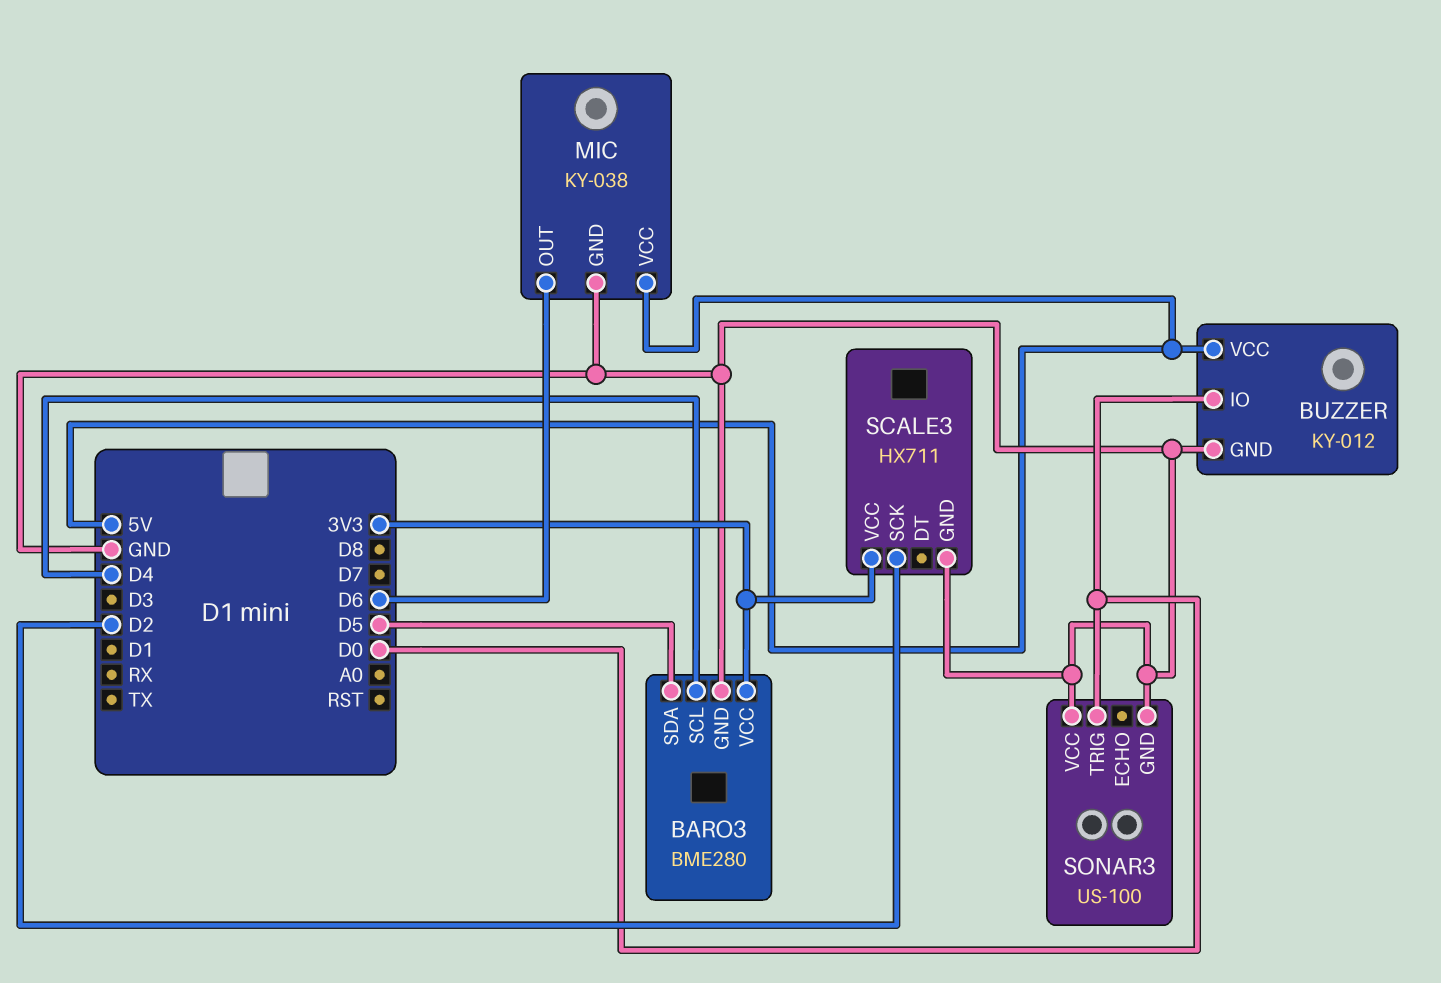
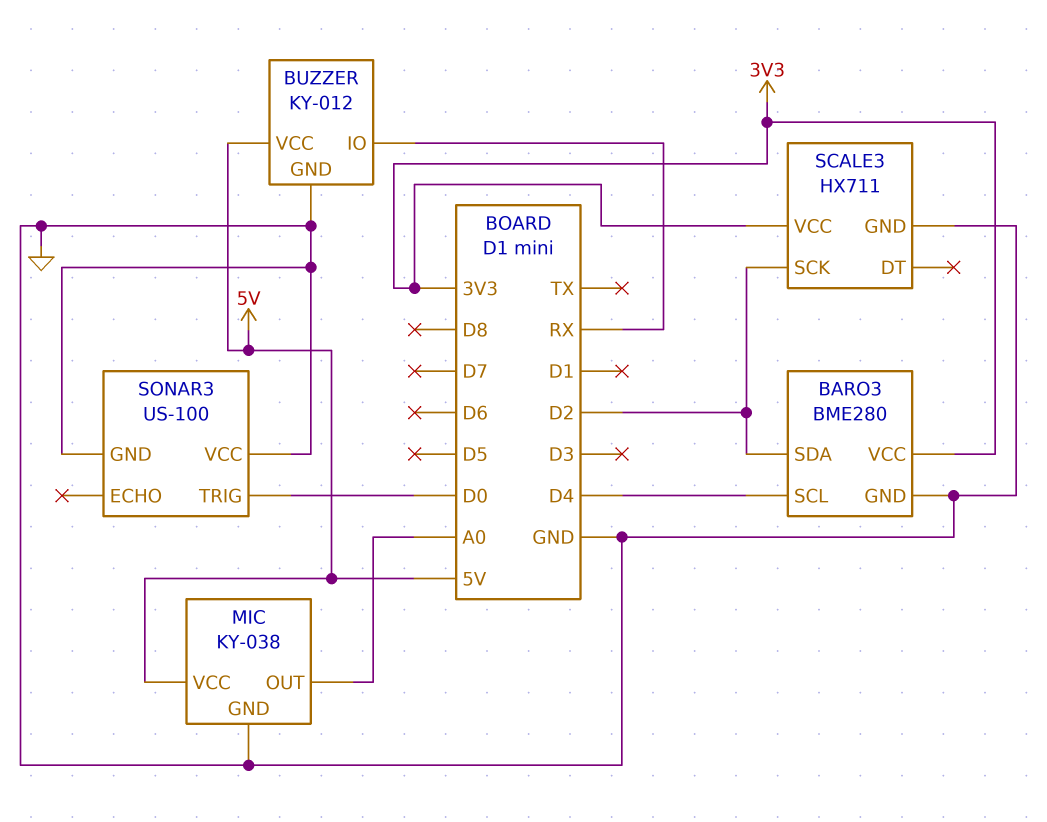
BARO3 pin SDA: D5 -> D2
BUZZER pin IO: D0 -> RX
MIC pin OUT: D6 -> A0

